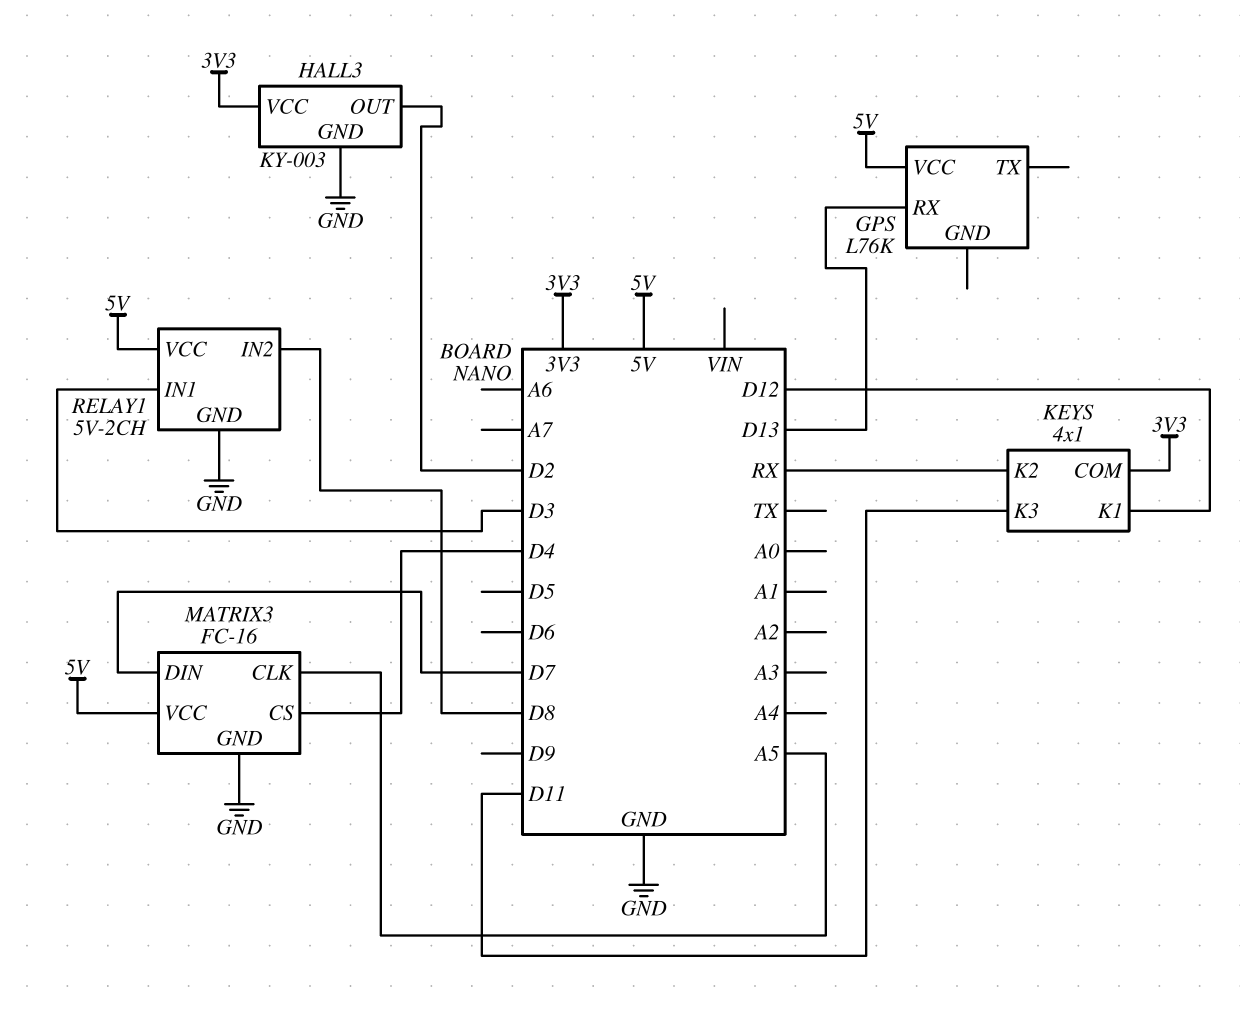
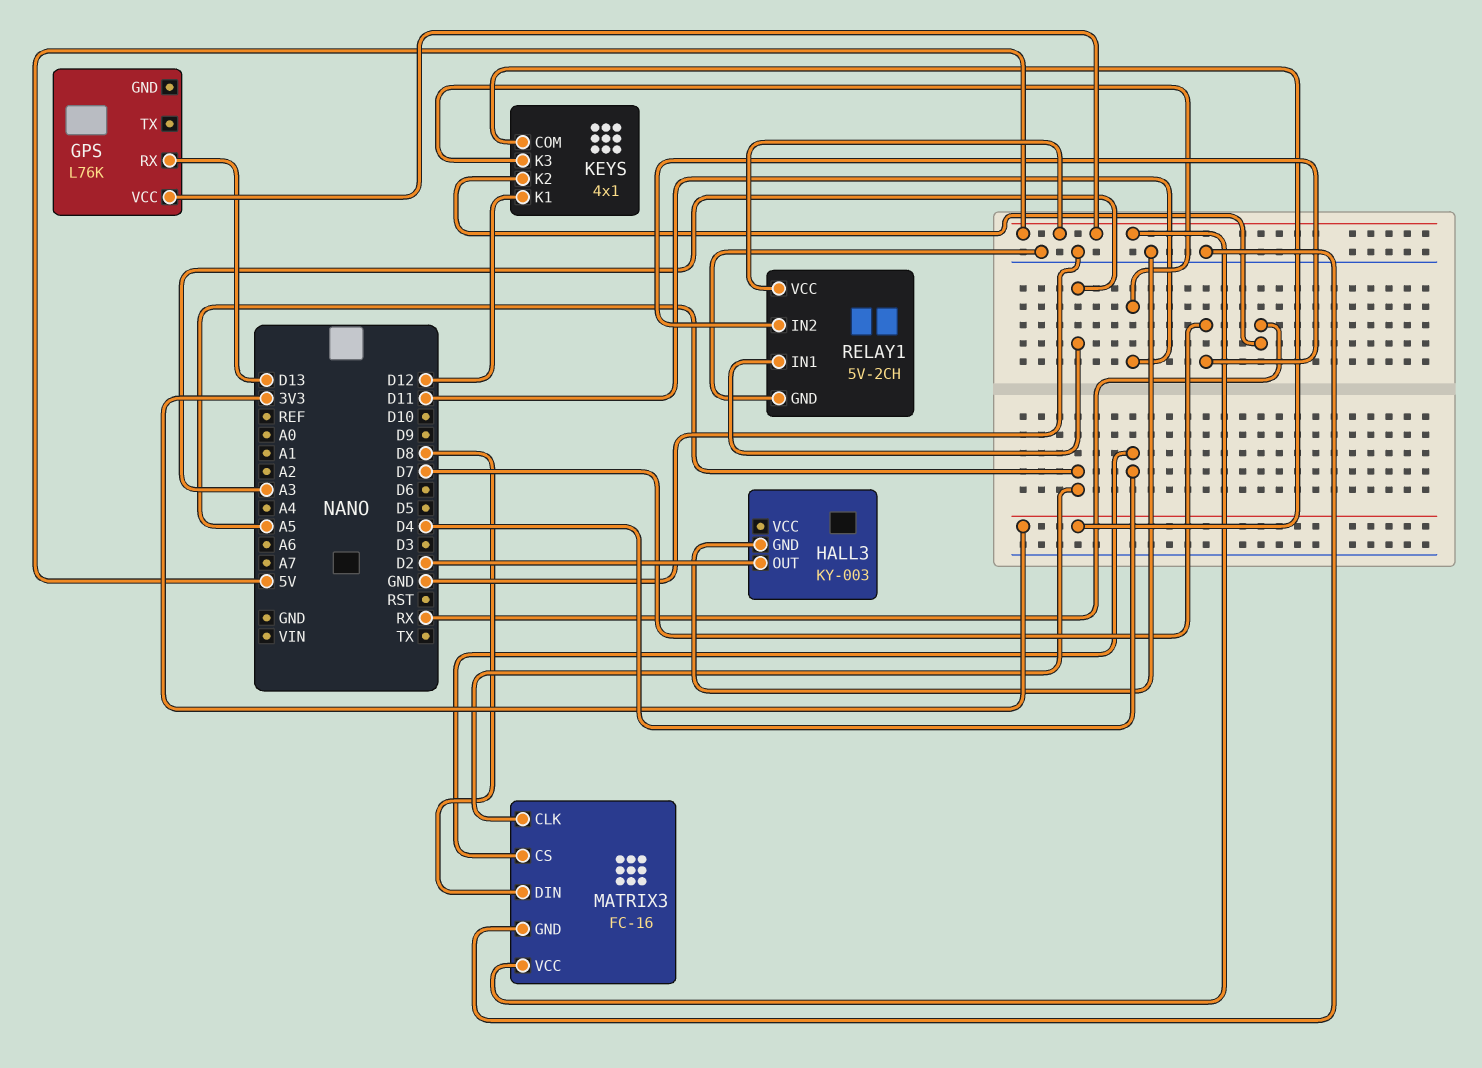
HALL3 pin VCC: 3V3 -> none
MATRIX3 pin DIN: D7 -> D8
RELAY1 pin IN1: D3 -> A3
RELAY1 pin IN2: D8 -> D7

